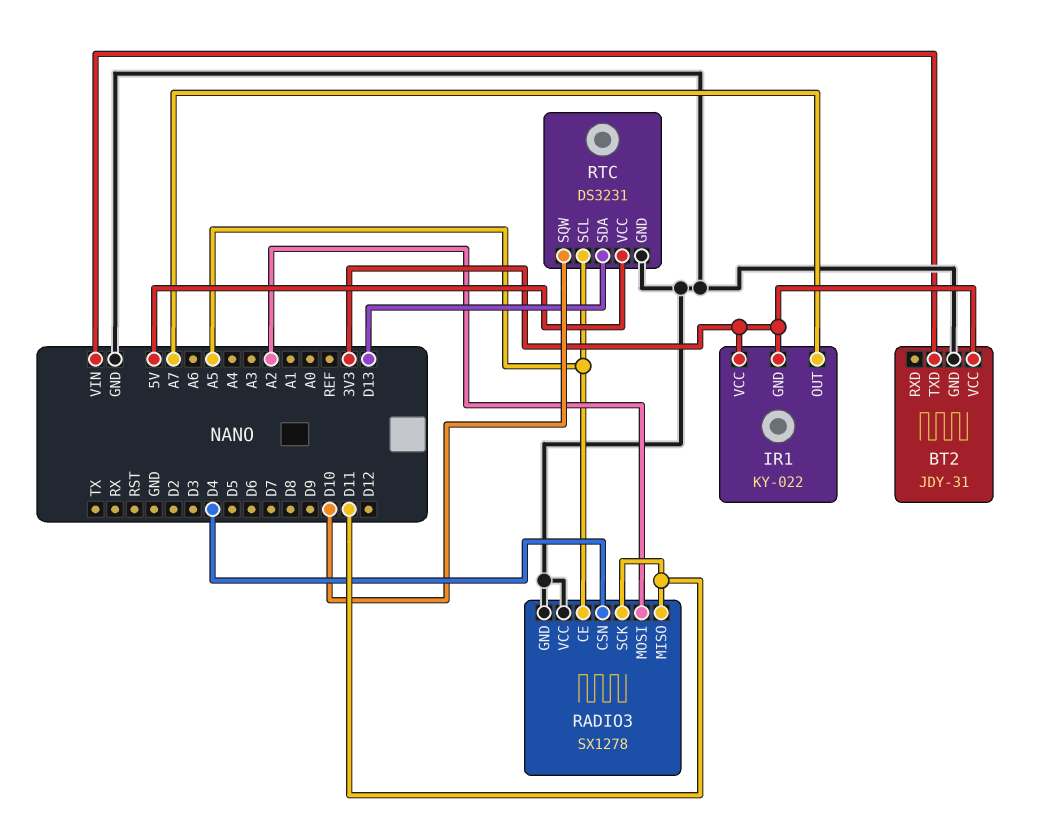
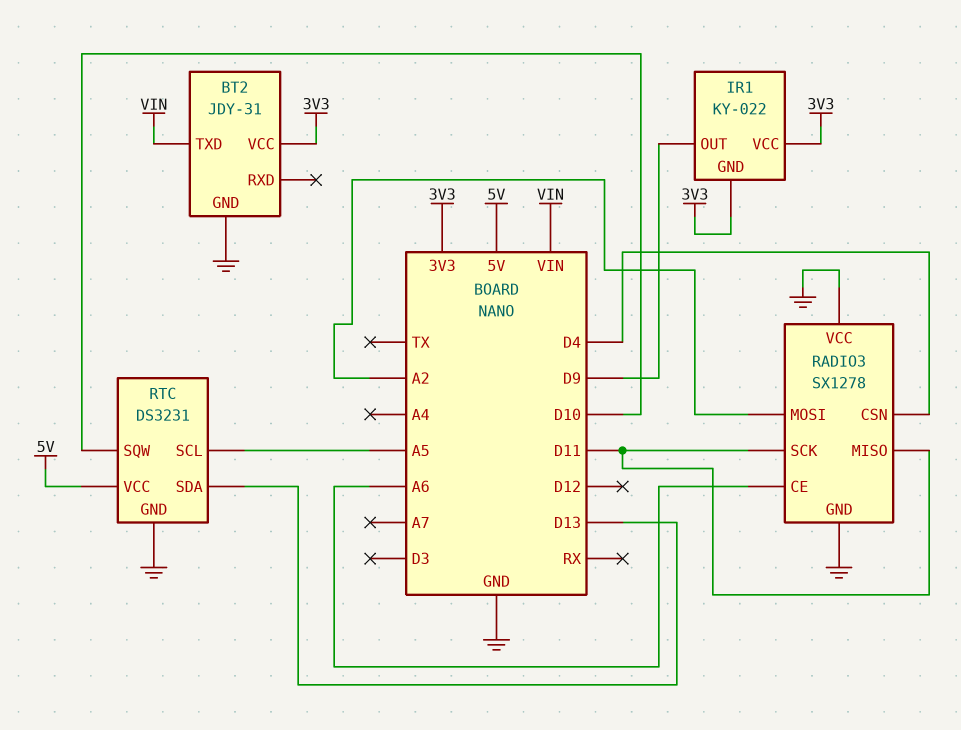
IR1 pin OUT: A7 -> D9
RADIO3 pin CE: A5 -> A6

